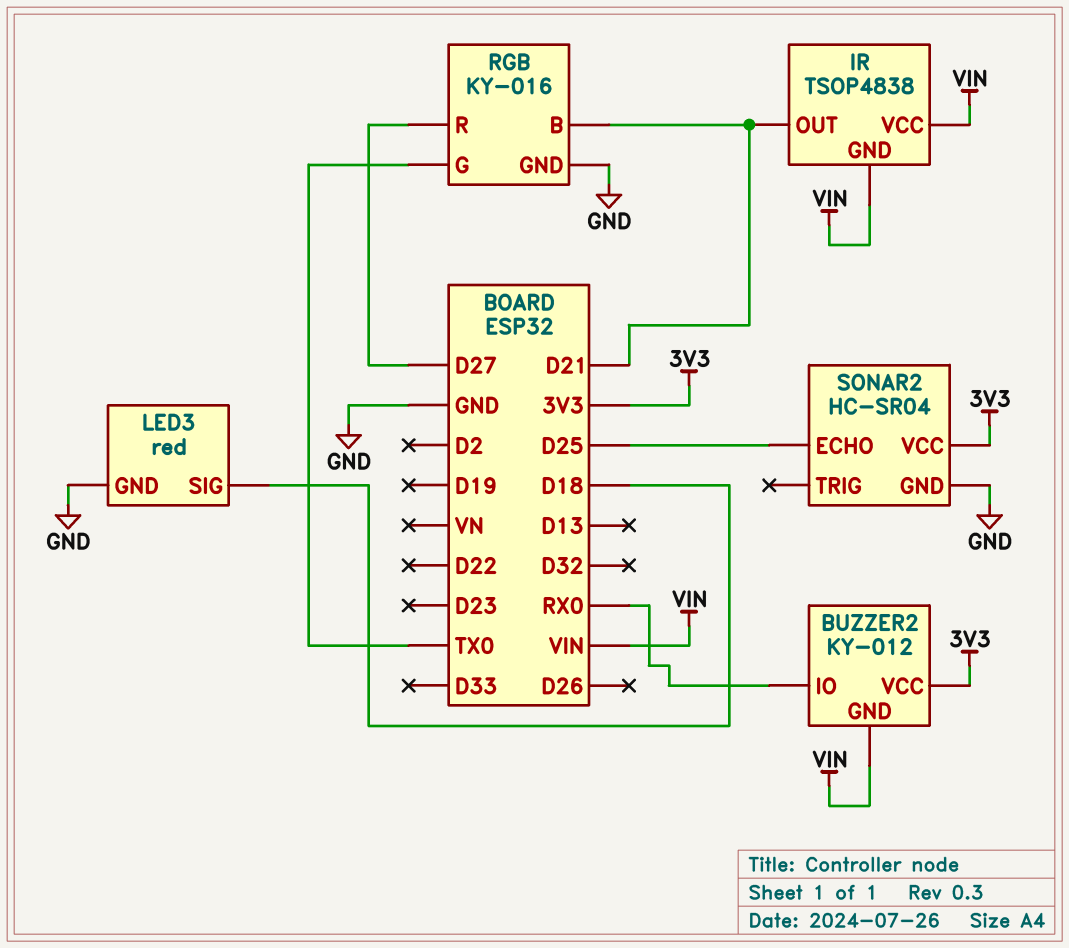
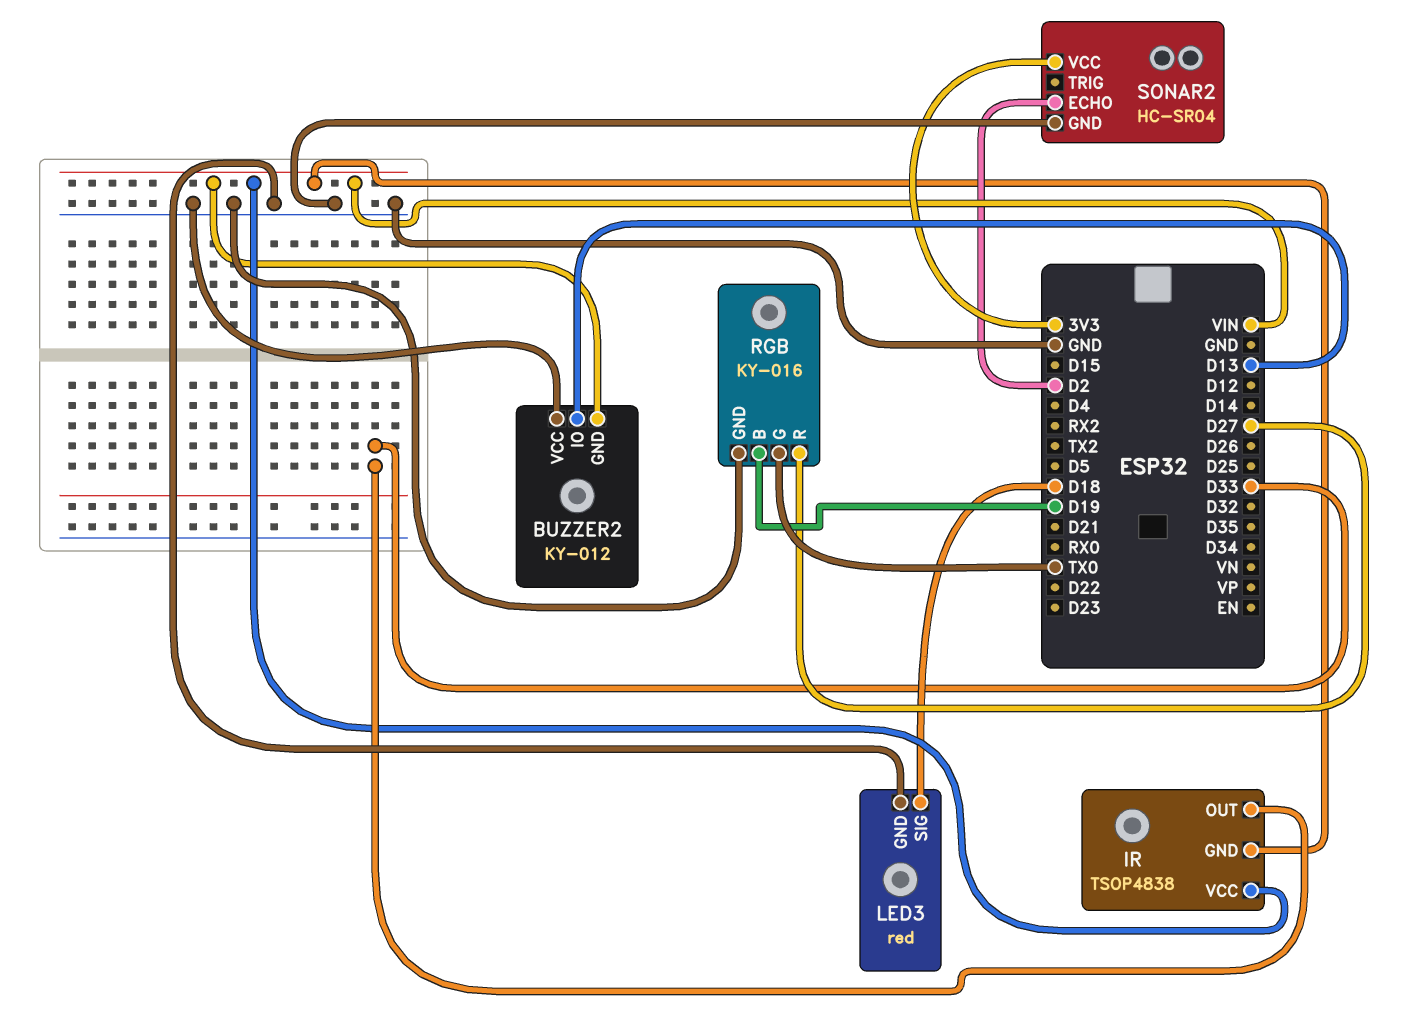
BUZZER2 pin IO: RX0 -> D13
BUZZER2 pin VCC: 3V3 -> GND
IR pin OUT: D21 -> D33
RGB pin B: D21 -> D19
SONAR2 pin ECHO: D25 -> D2

